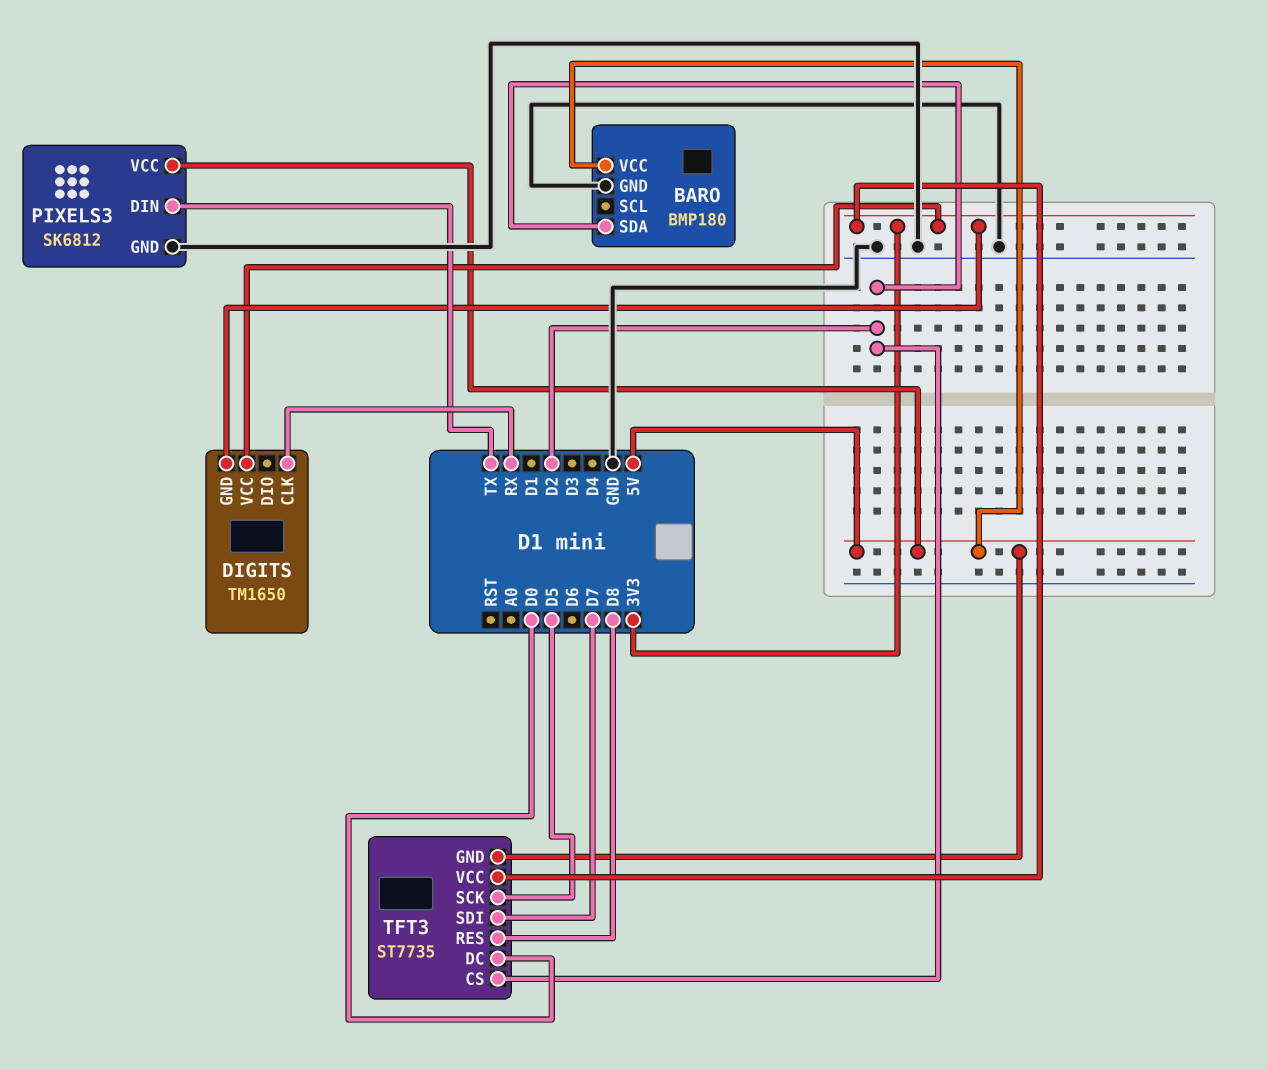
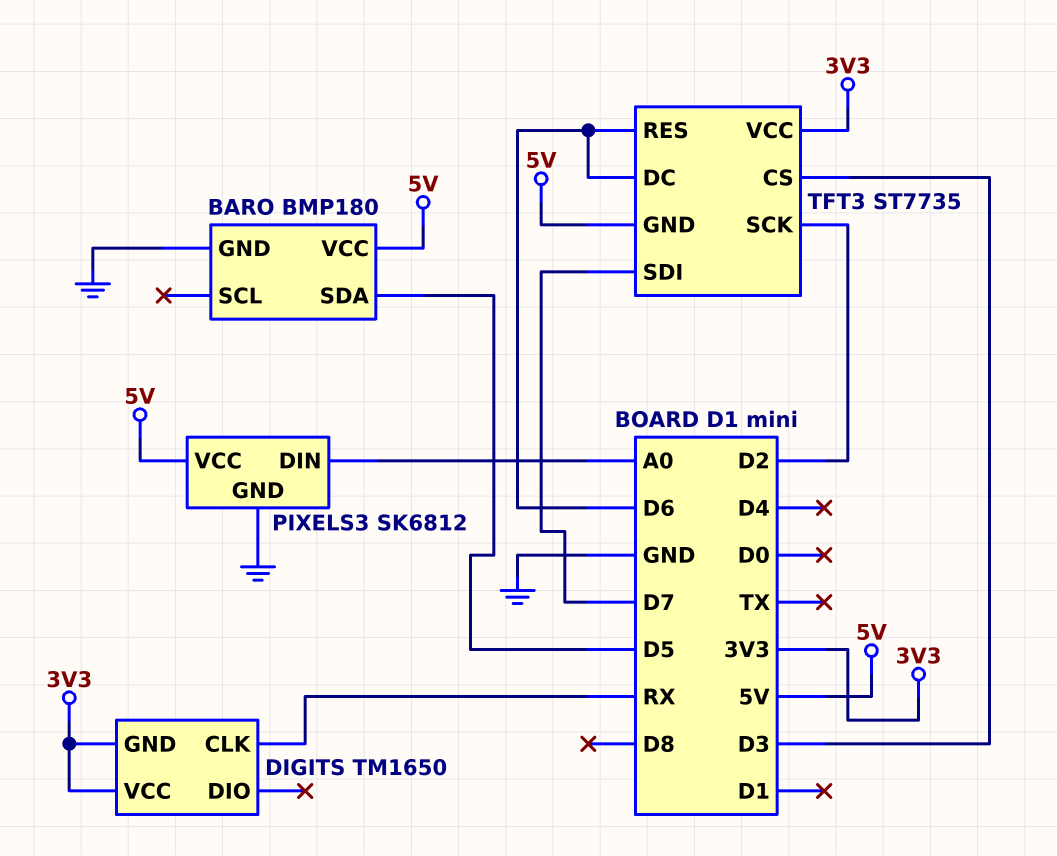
BARO pin SDA: D2 -> D5
PIXELS3 pin DIN: TX -> A0
TFT3 pin CS: D2 -> D3
TFT3 pin DC: D0 -> D6
TFT3 pin RES: D8 -> D6
TFT3 pin SCK: D5 -> D2

